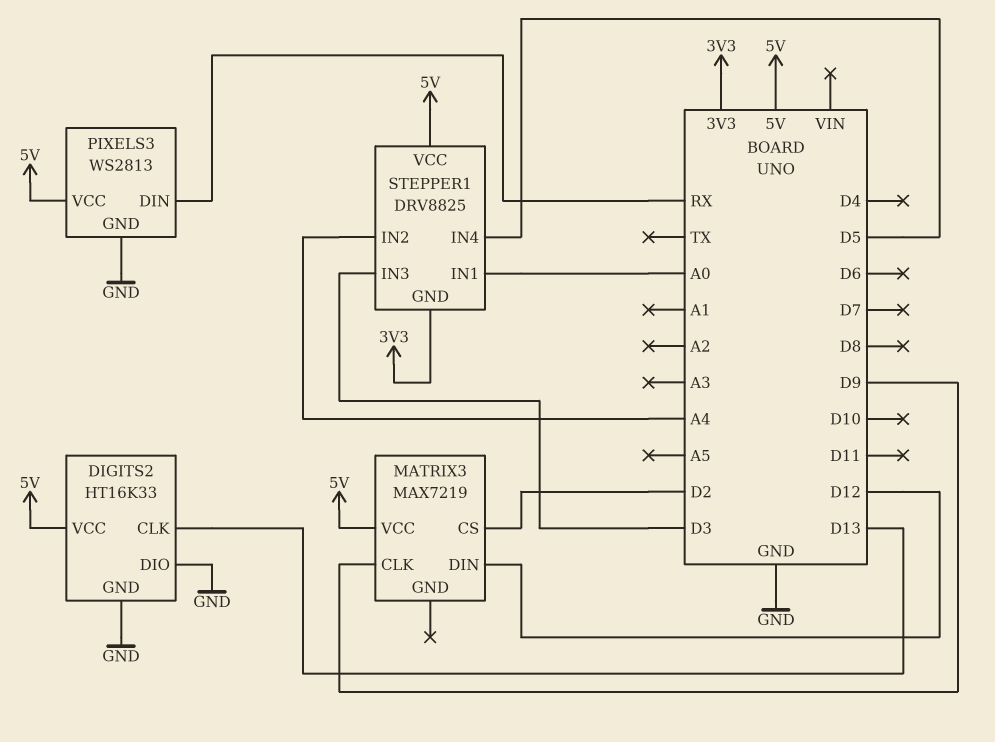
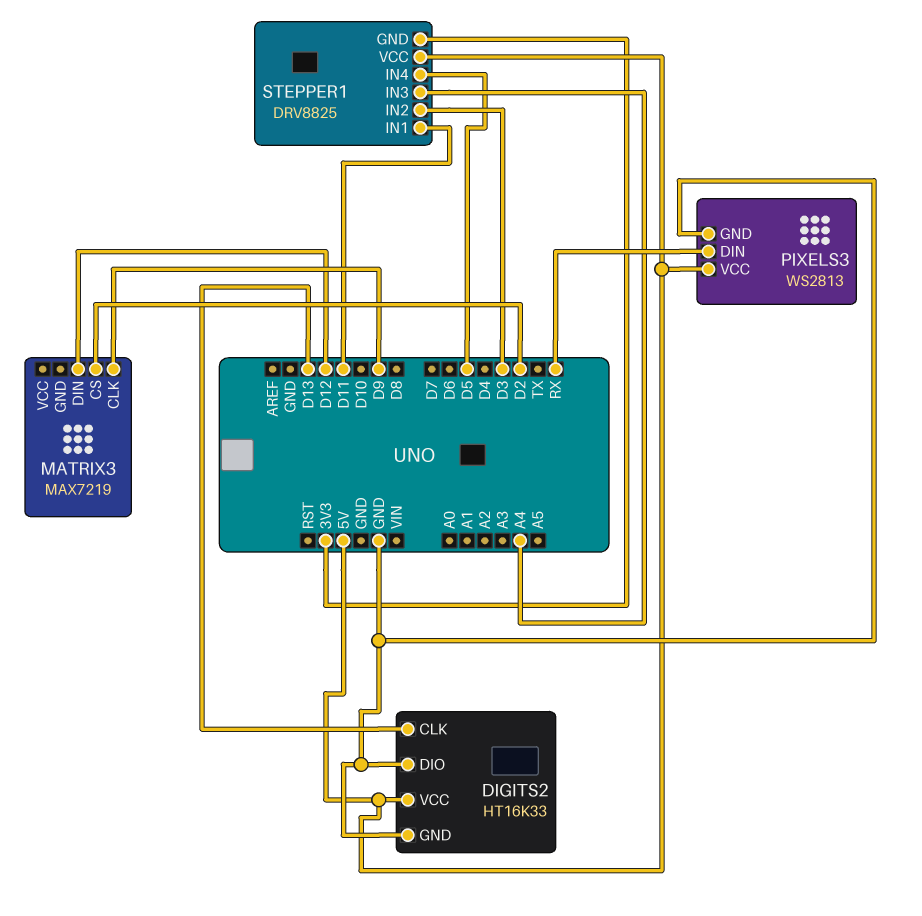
MATRIX3 pin VCC: 5V -> none
STEPPER1 pin IN1: A0 -> D11
STEPPER1 pin IN2: A4 -> D3
STEPPER1 pin IN3: D3 -> A4

